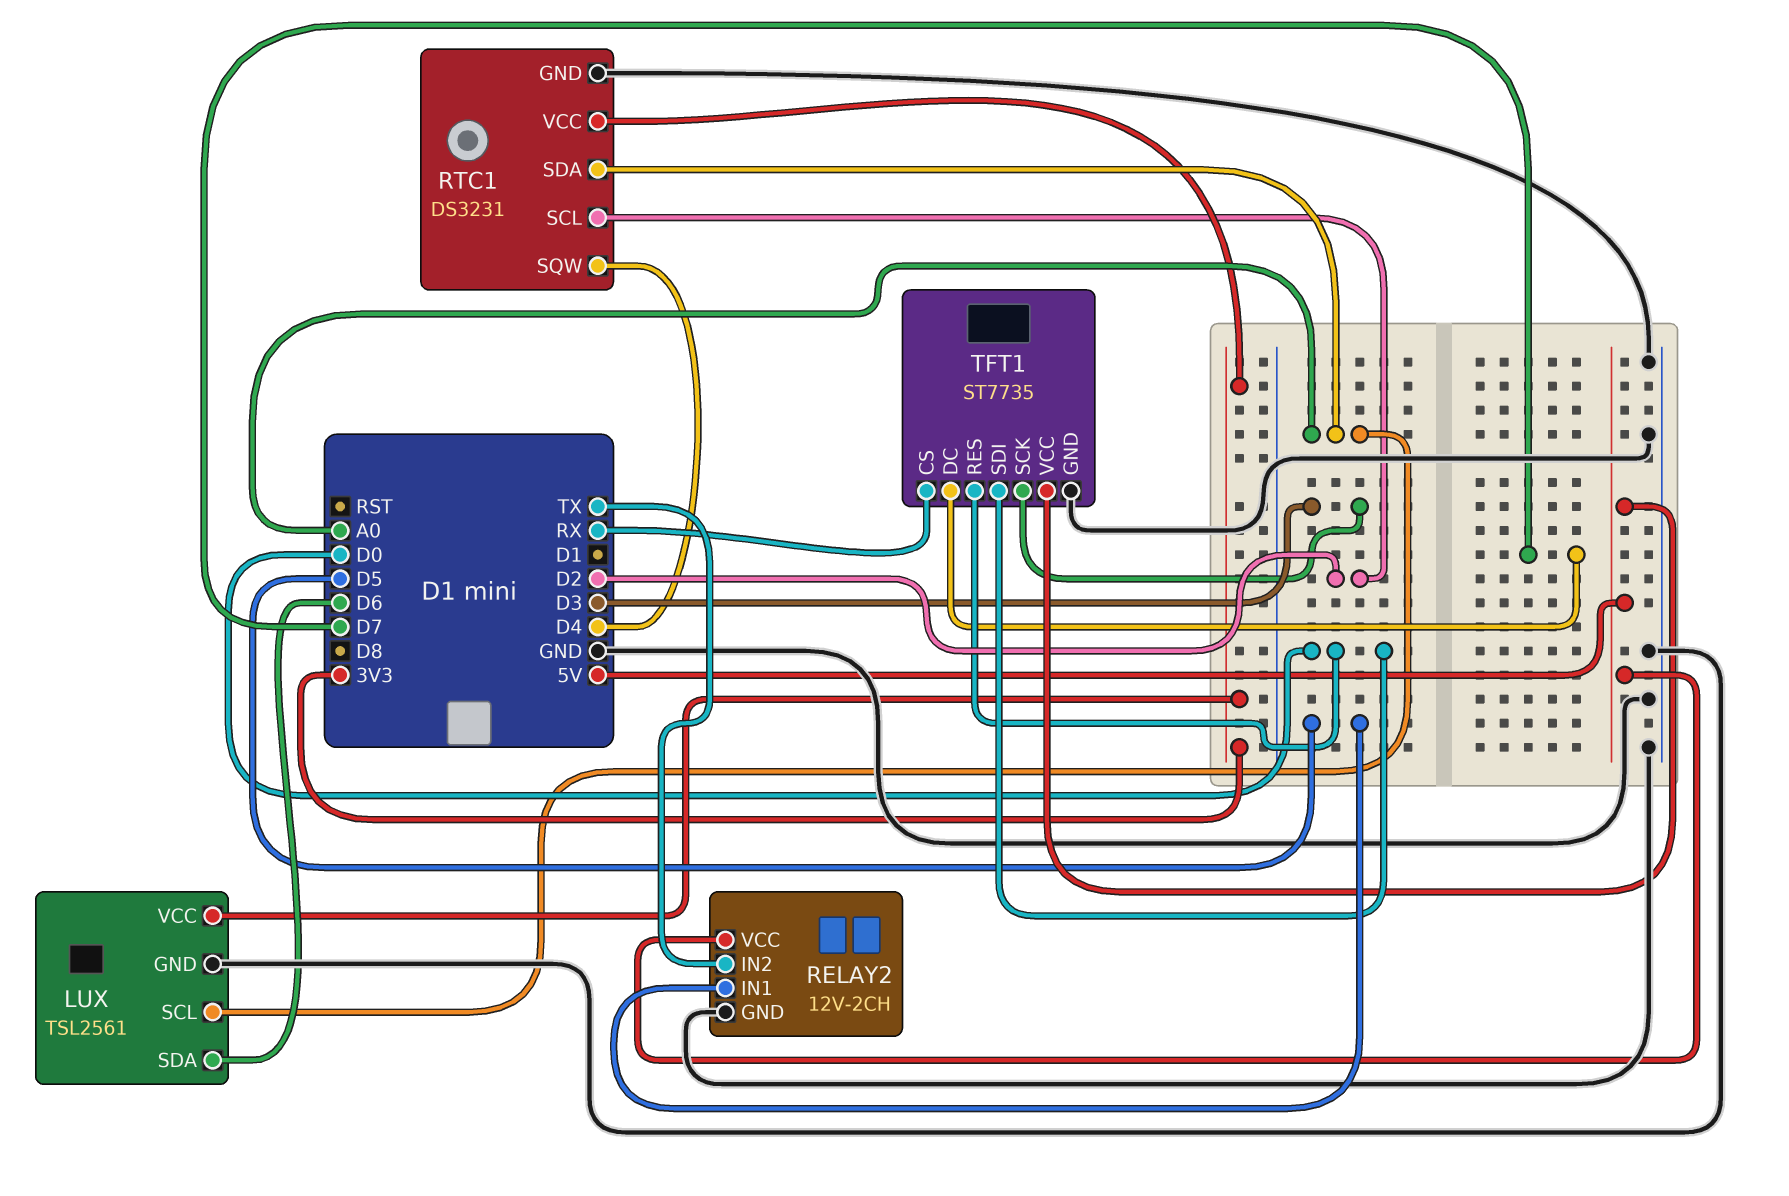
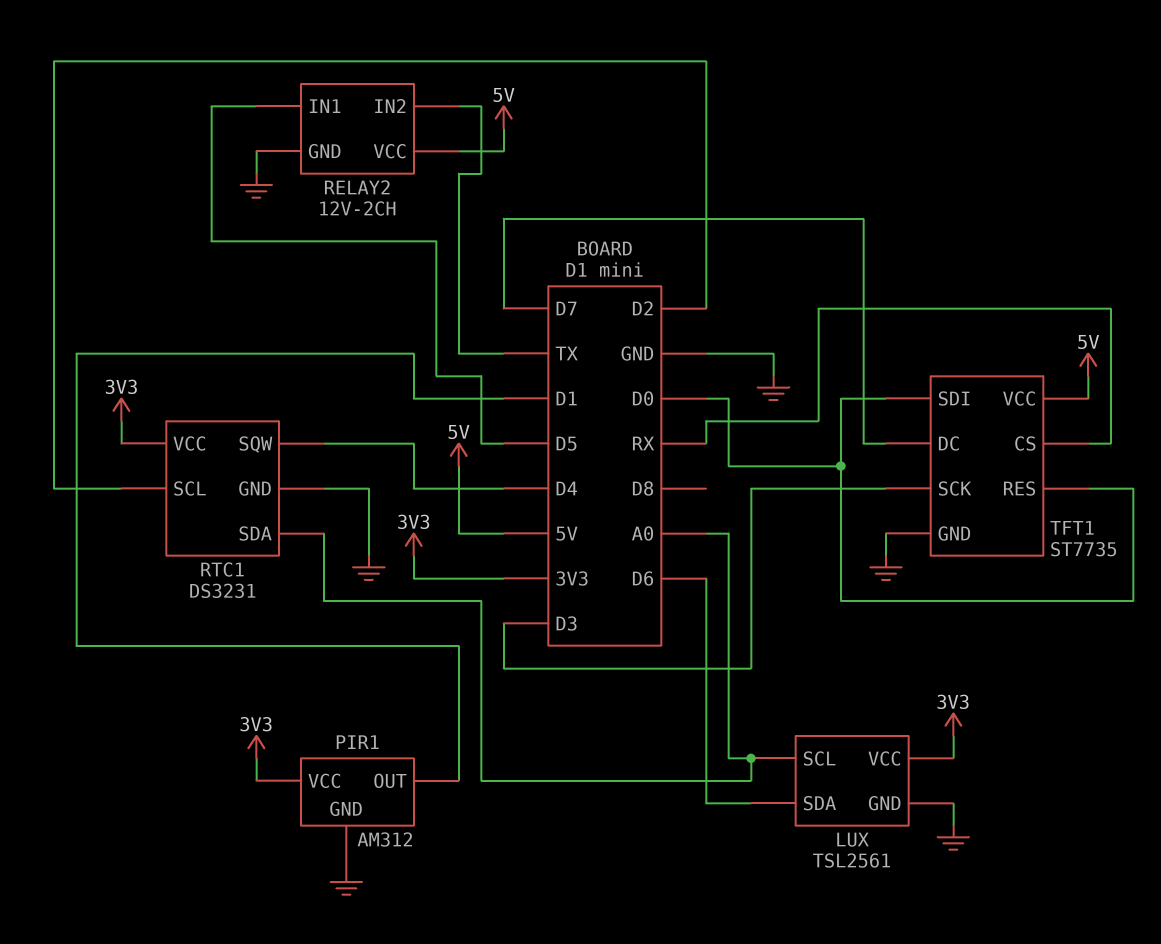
PIR1: none -> AM312
PIR1 pin GND: none -> GND
PIR1 pin OUT: none -> D1
PIR1 pin VCC: none -> 3V3

